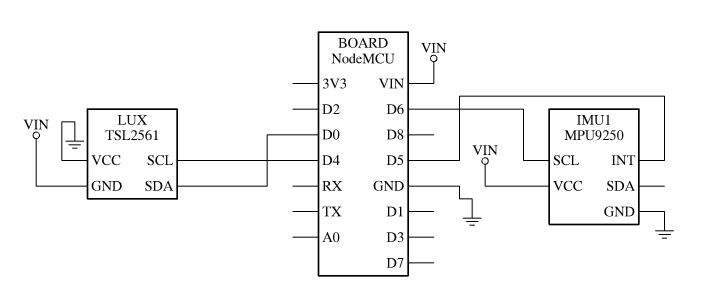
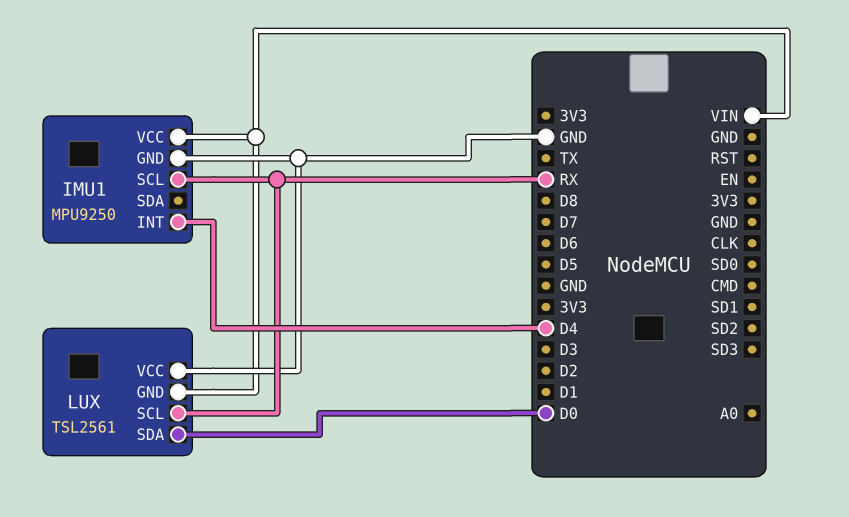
IMU1 pin INT: D5 -> D4
IMU1 pin SCL: D6 -> RX
LUX pin SCL: D4 -> RX

